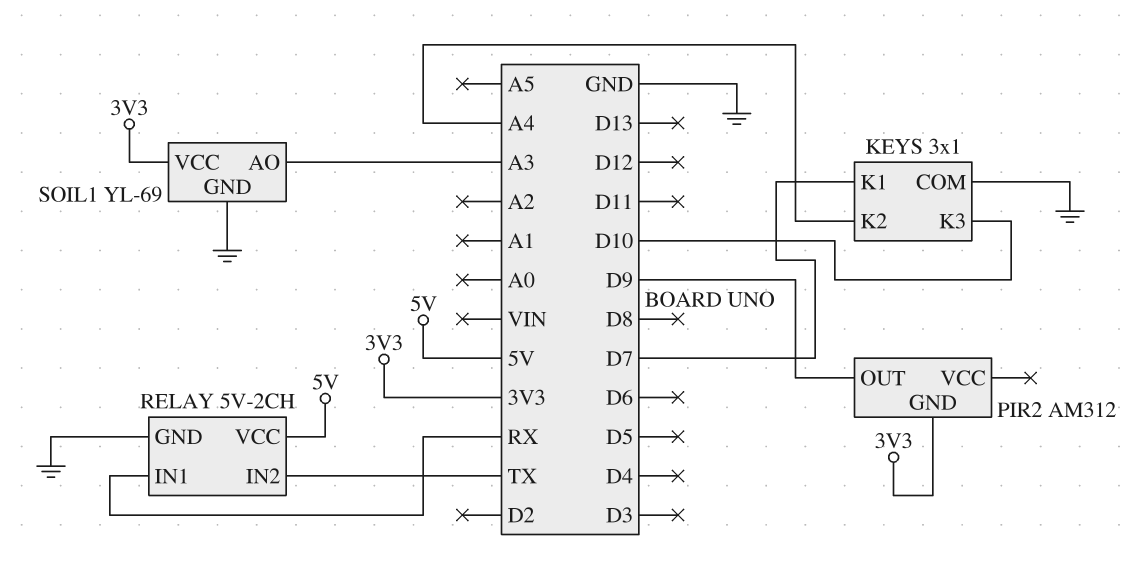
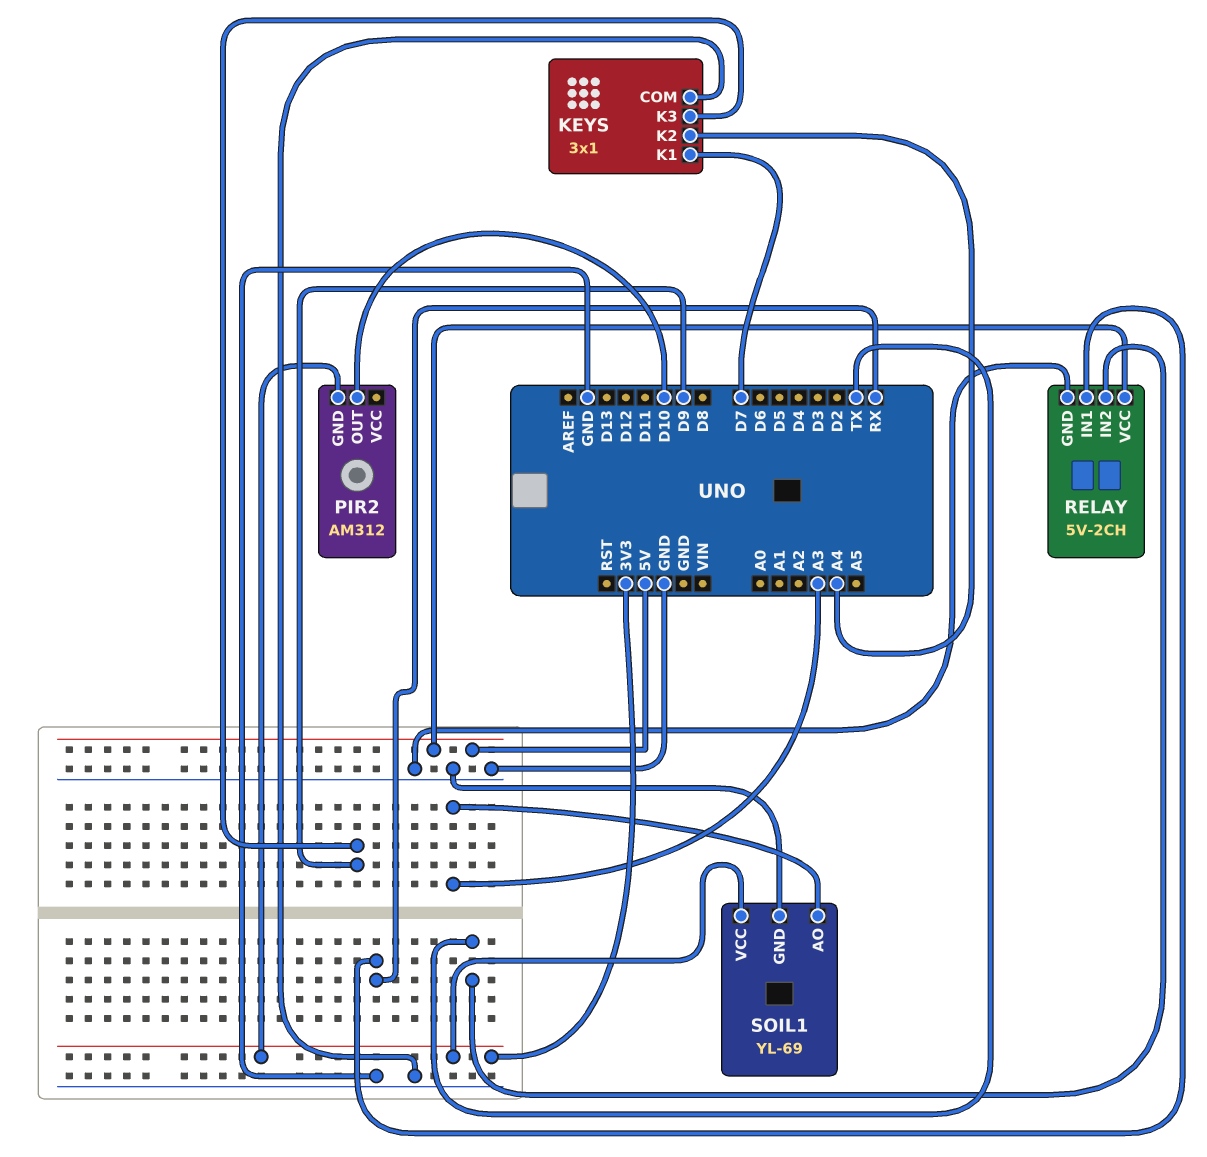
KEYS pin K3: D10 -> D9
PIR2 pin OUT: D9 -> D10

